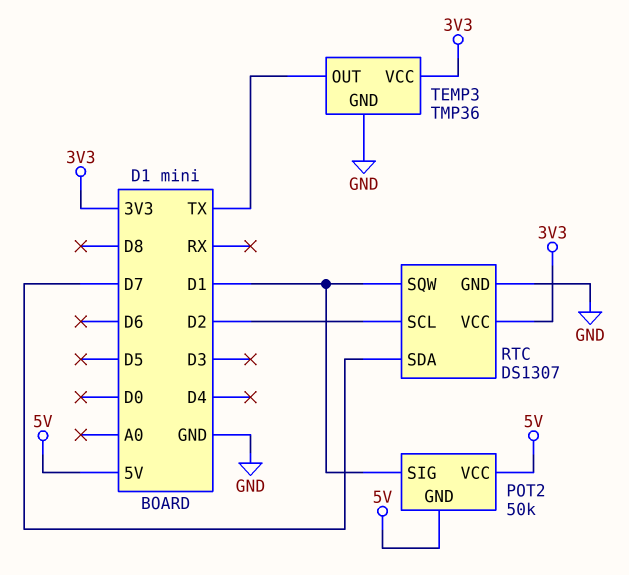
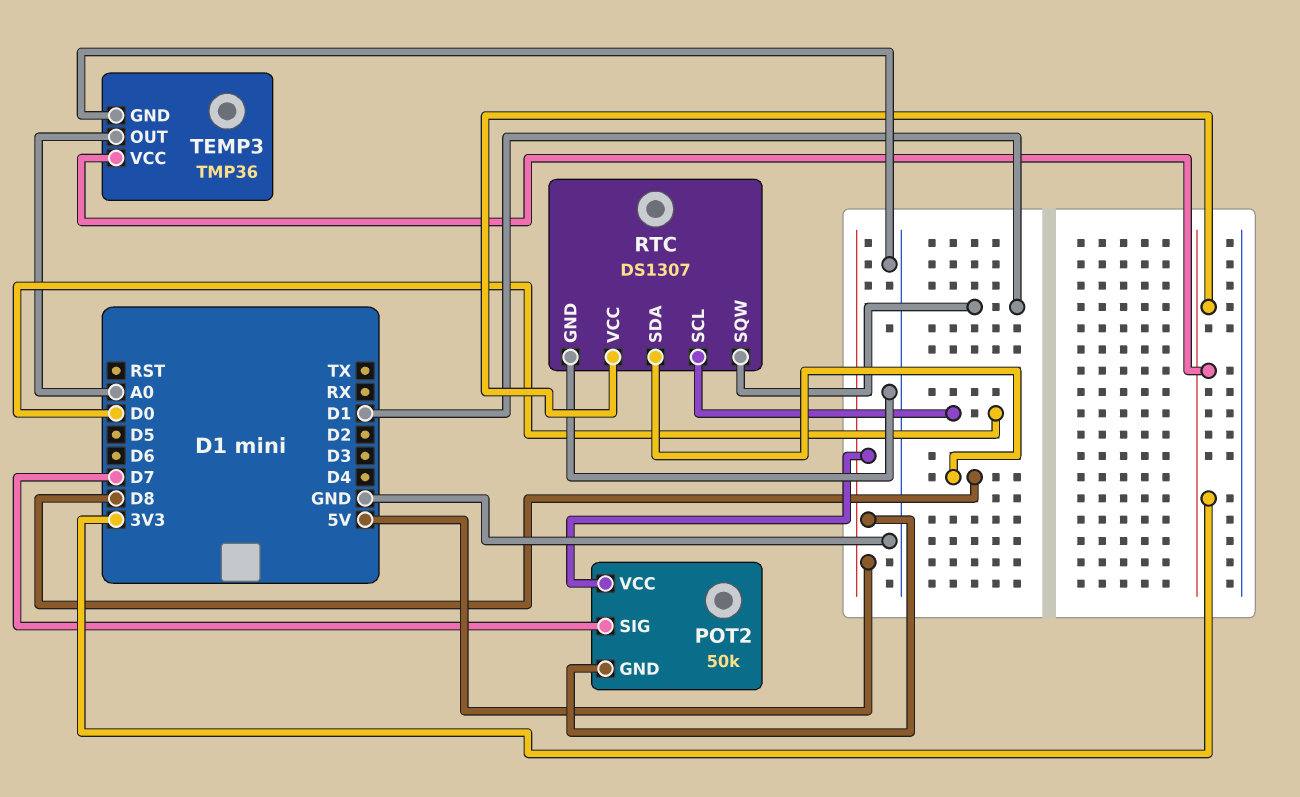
POT2 pin SIG: D1 -> D7
RTC pin SCL: D2 -> D0
RTC pin SDA: D7 -> D8
TEMP3 pin OUT: TX -> A0

